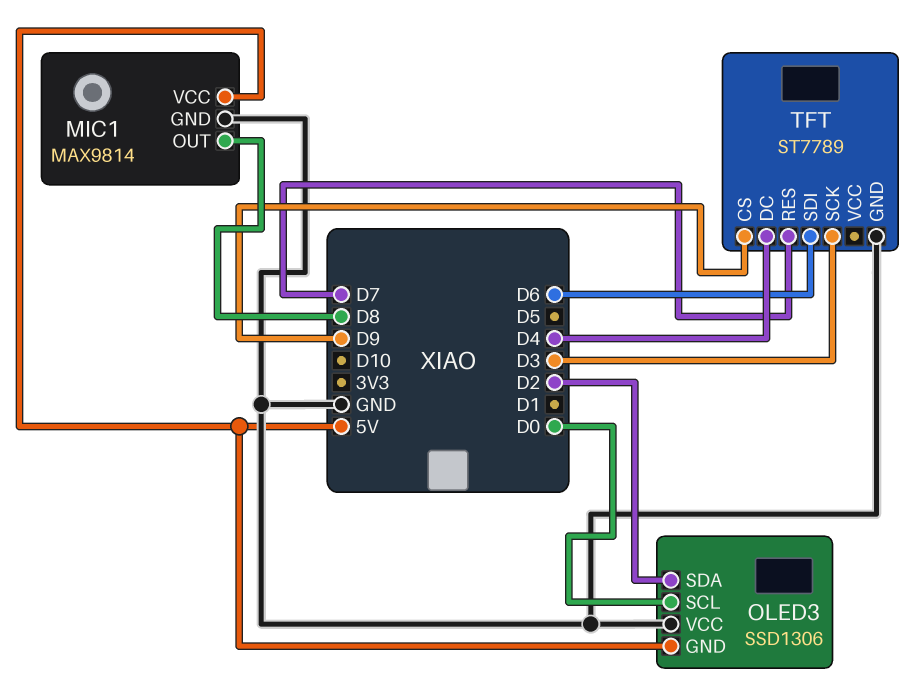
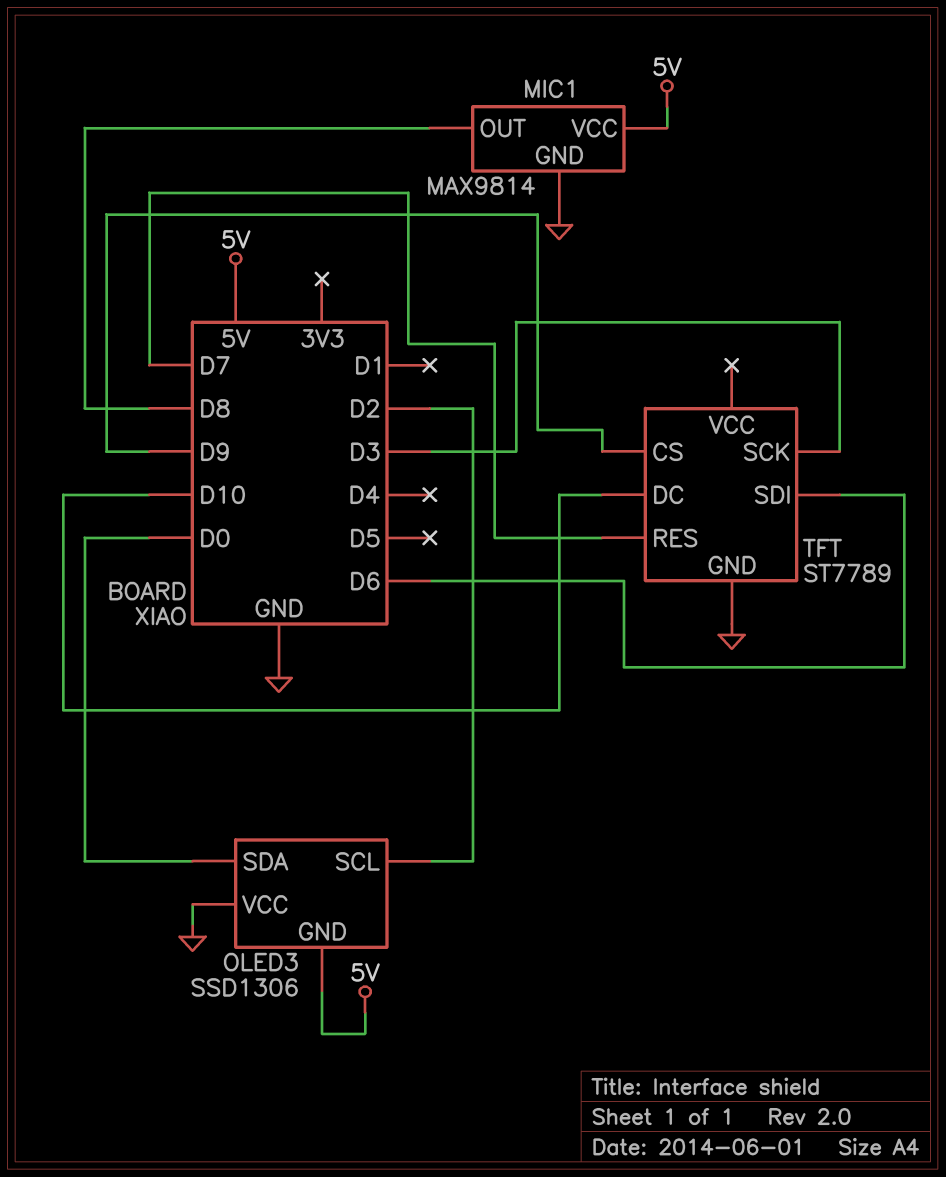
OLED3 pin SCL: D0 -> D2
OLED3 pin SDA: D2 -> D0
TFT pin DC: D4 -> D10

